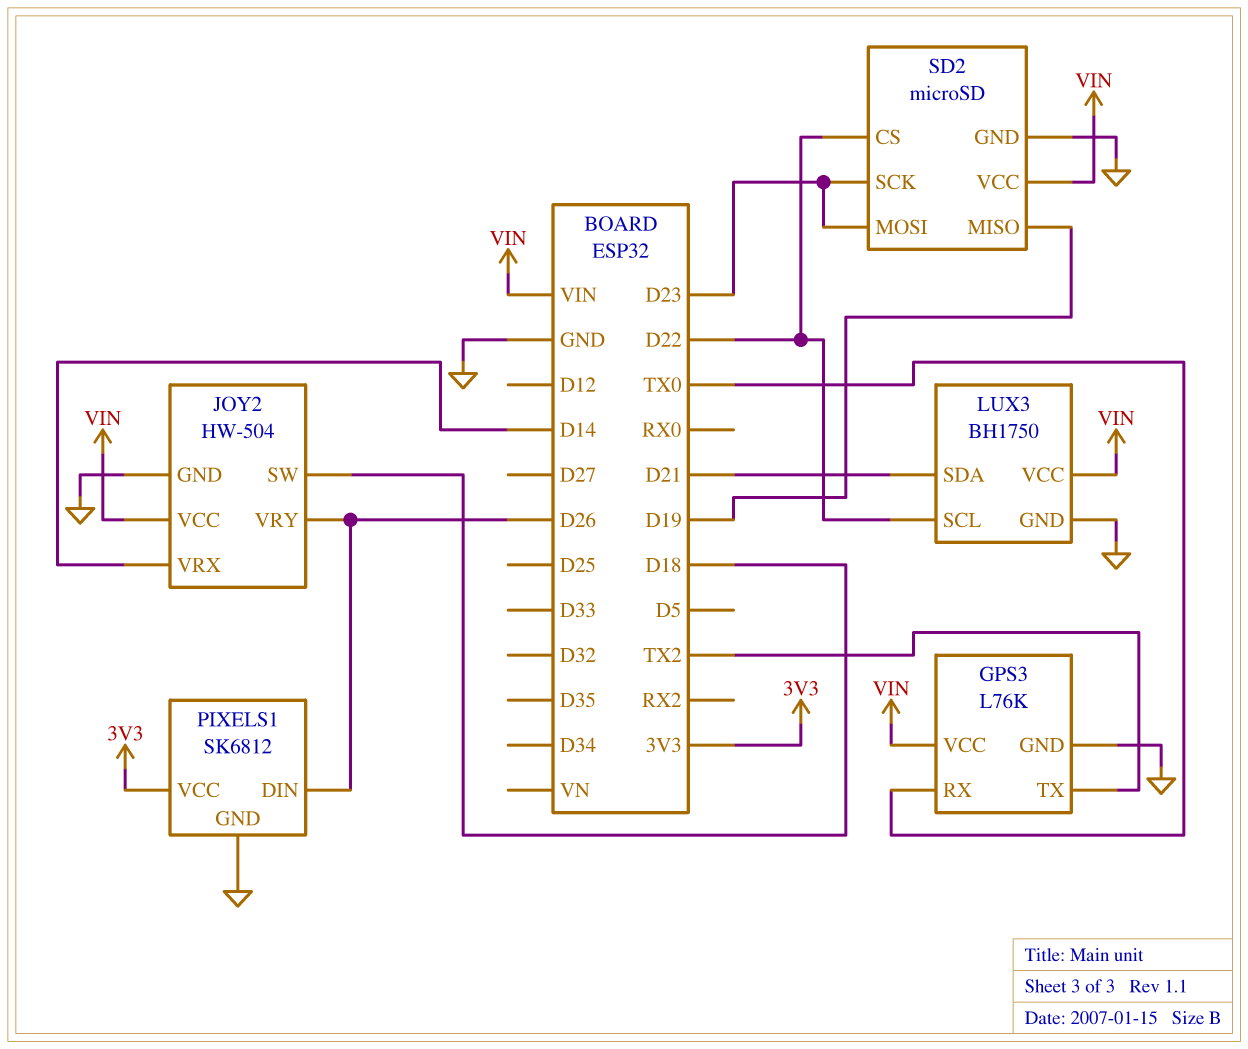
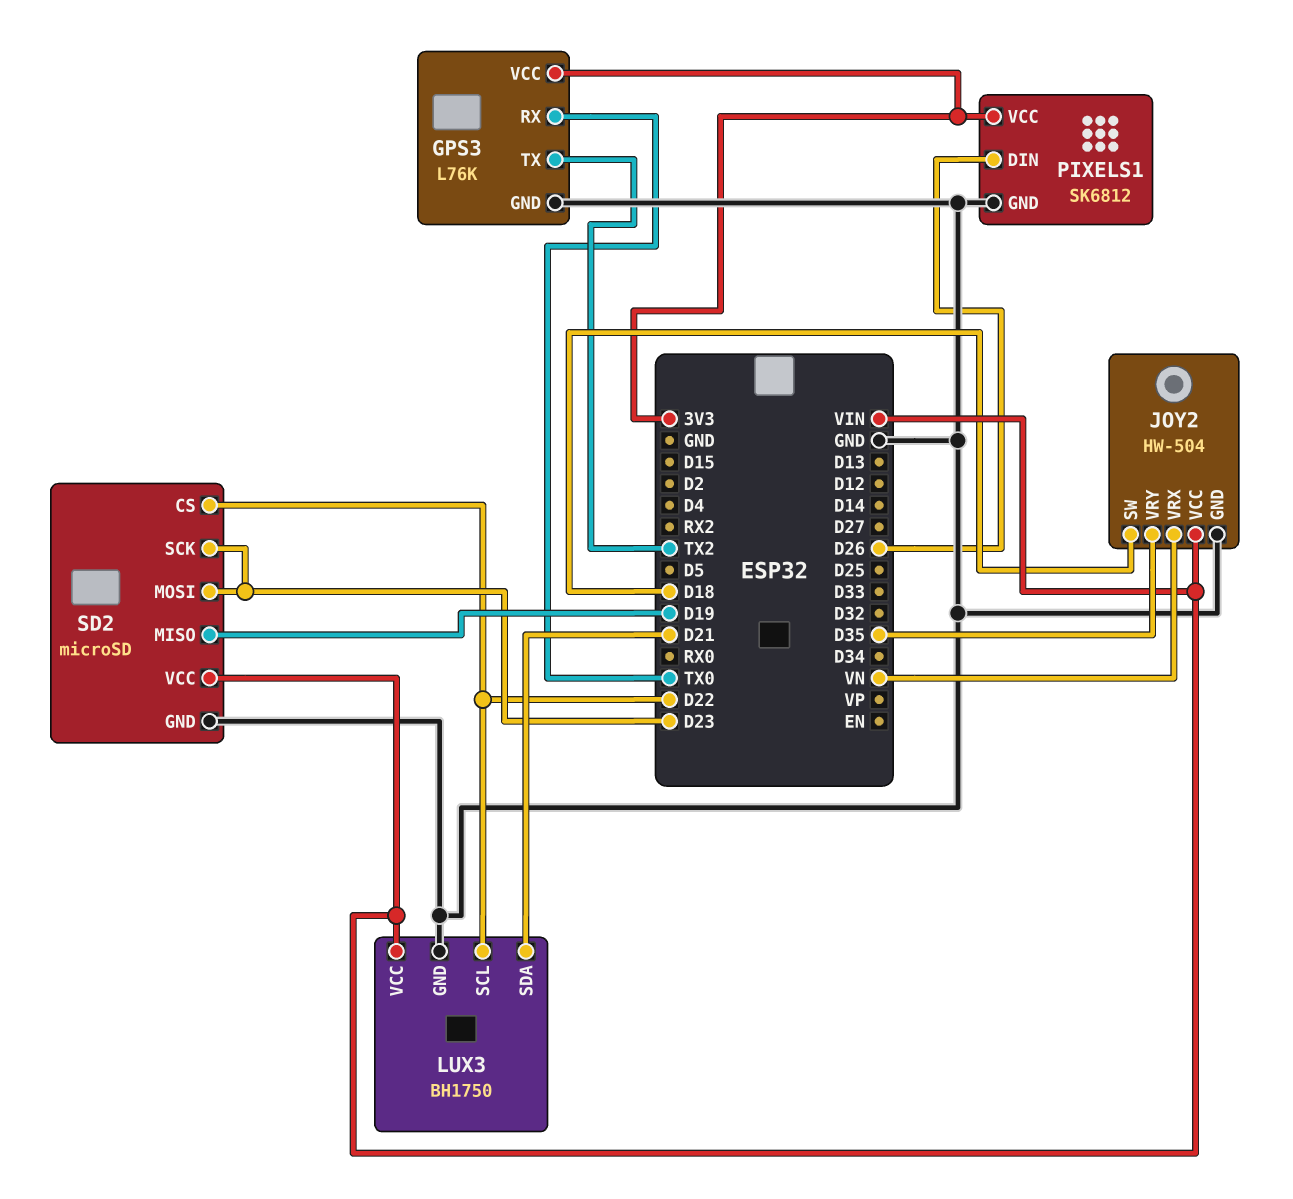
GPS3 pin VCC: VIN -> 3V3
JOY2 pin VRX: D14 -> VN
JOY2 pin VRY: D26 -> D35

